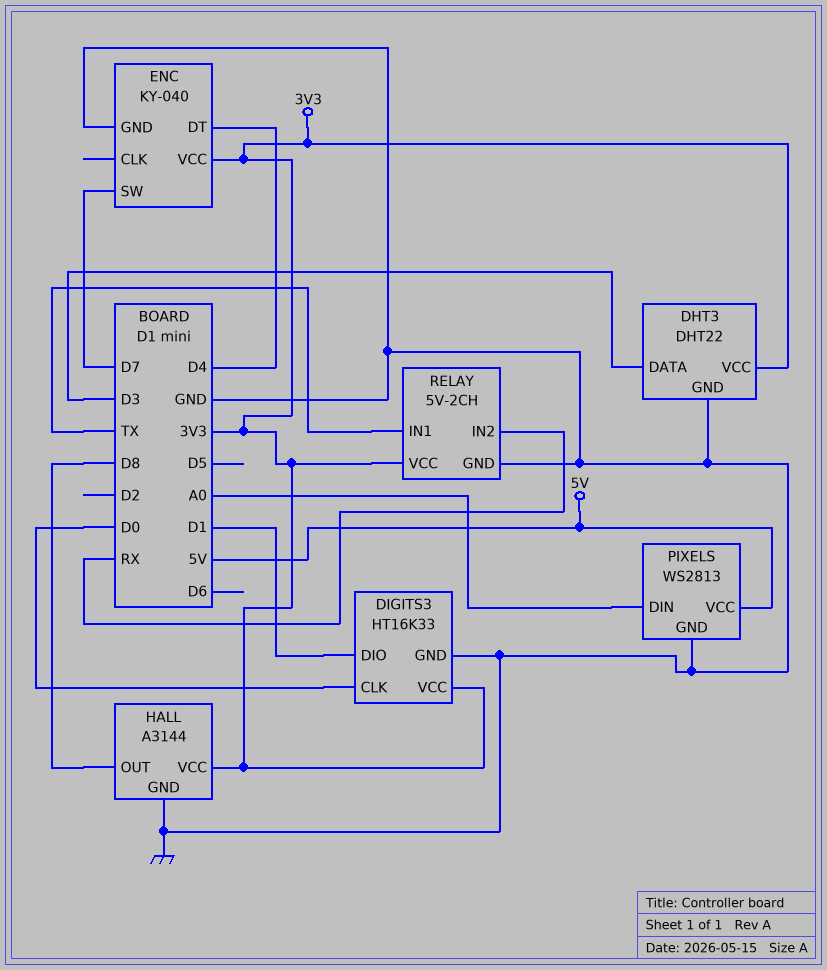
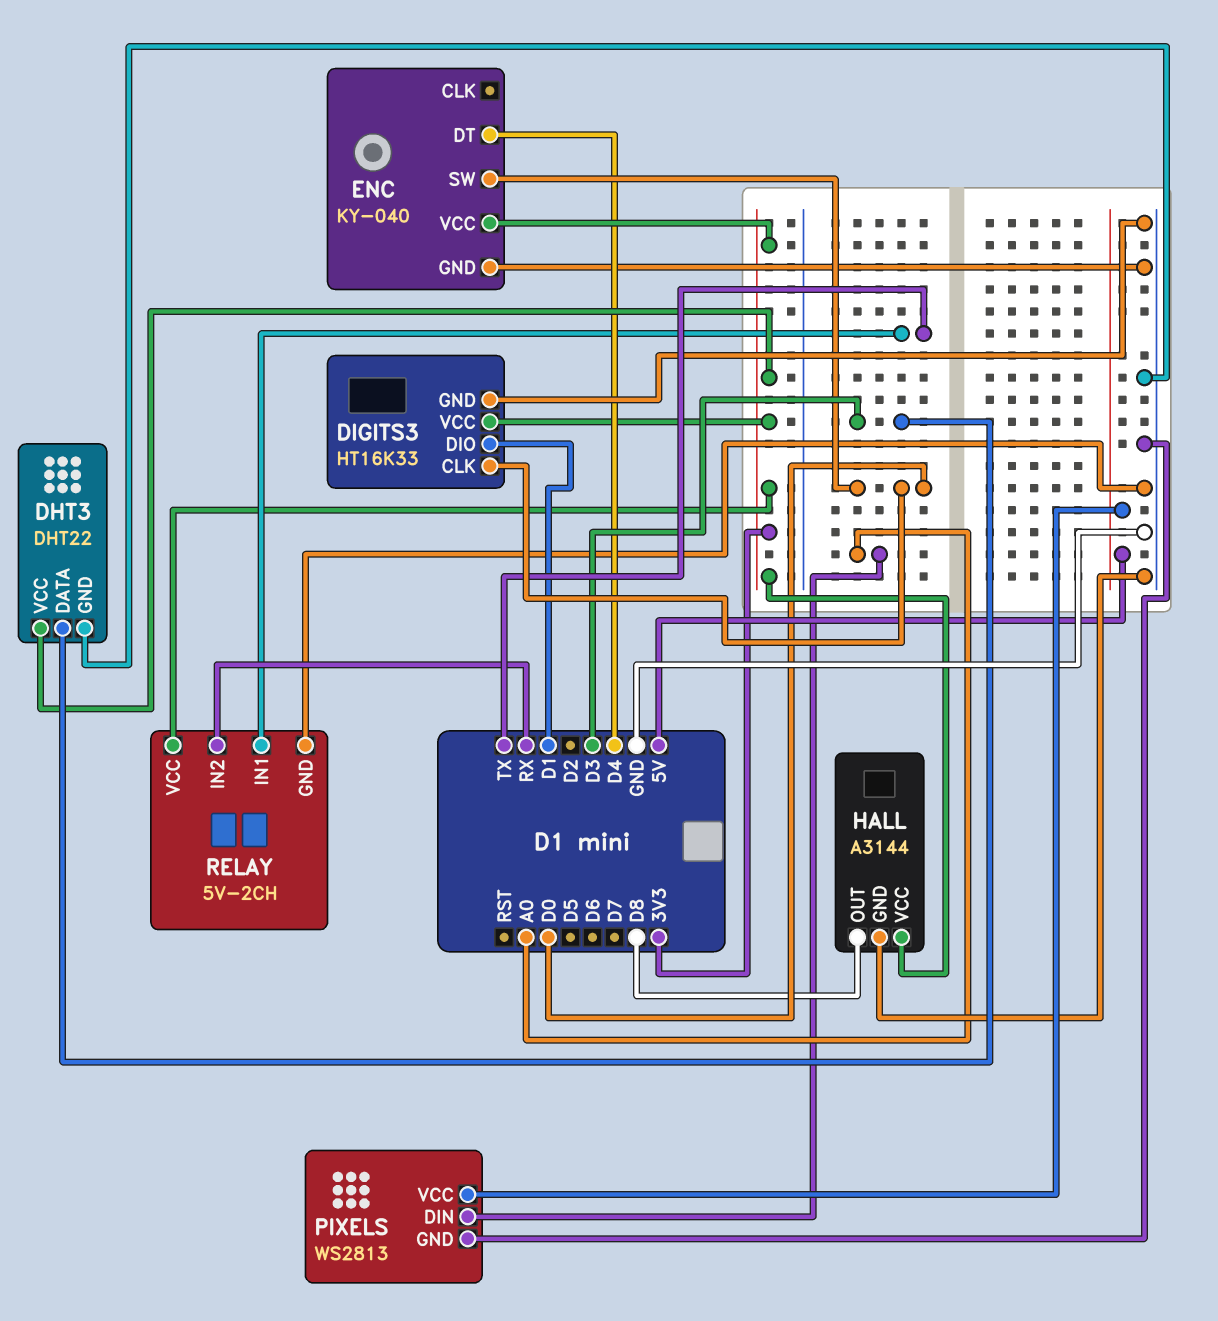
ENC pin SW: D7 -> D0

